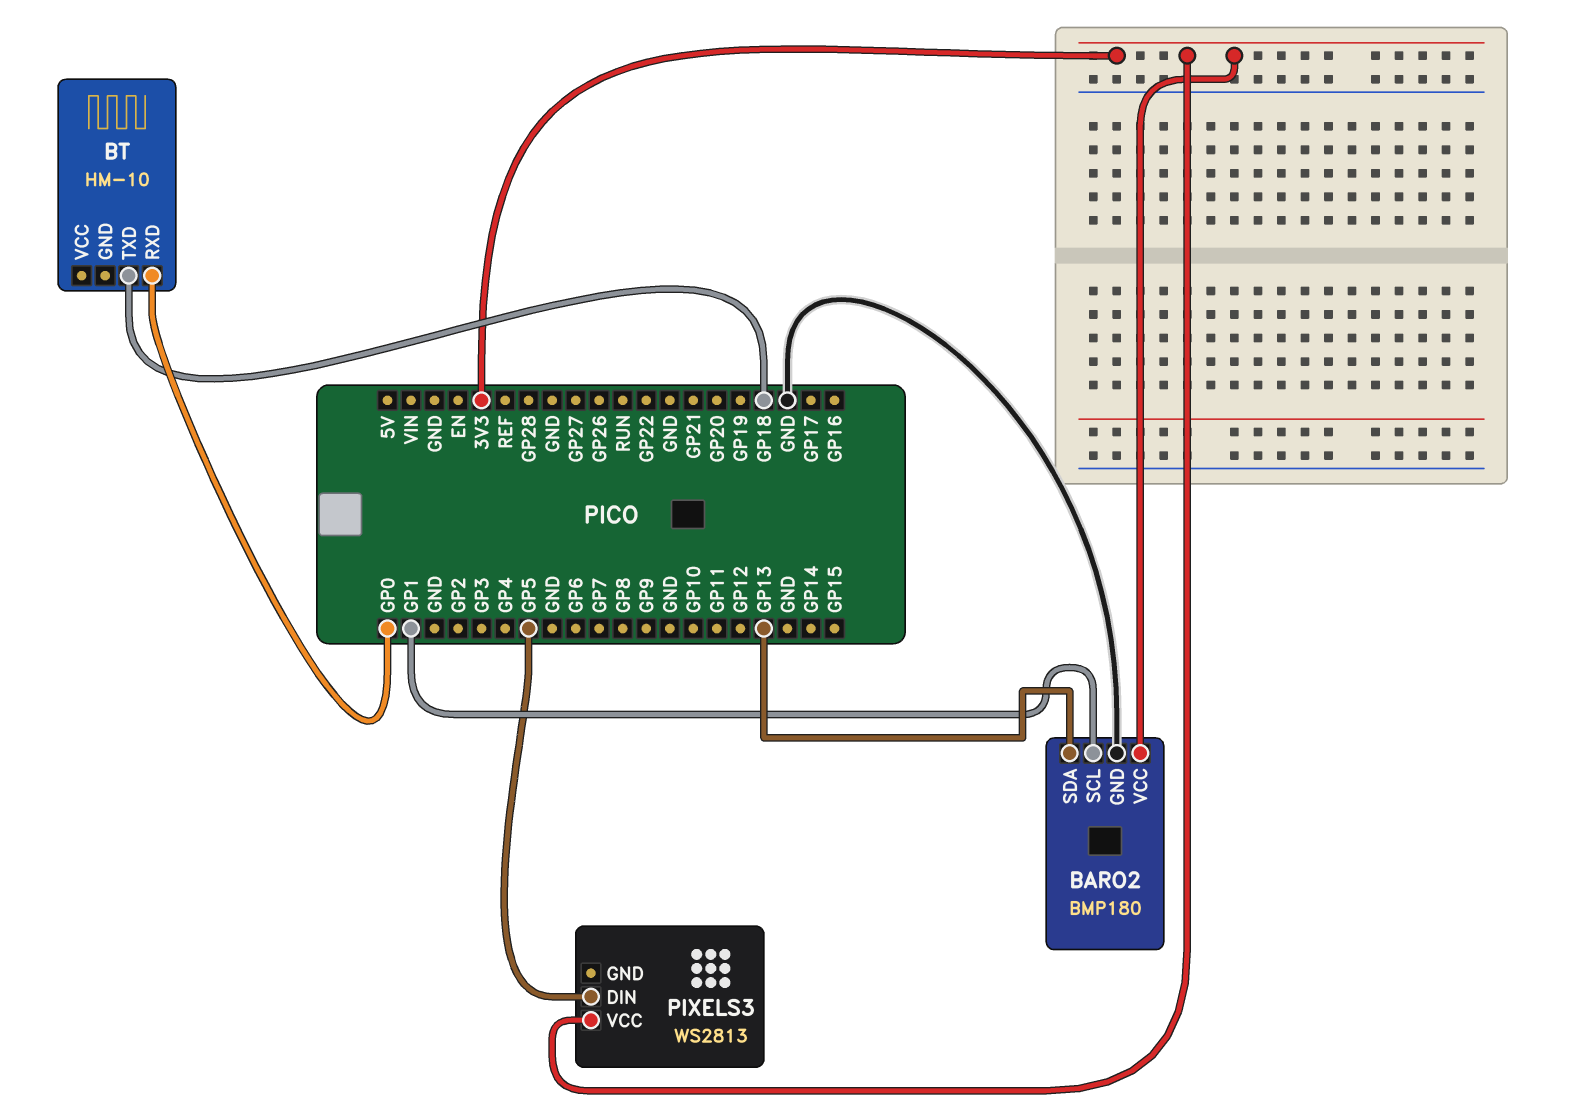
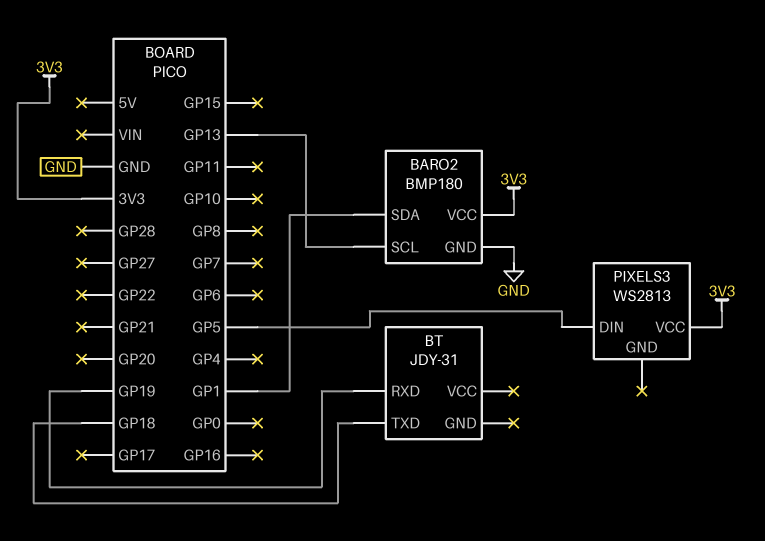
BARO2 pin SCL: GP1 -> GP13
BARO2 pin SDA: GP13 -> GP1
BT: HM-10 -> JDY-31
BT pin RXD: GP0 -> GP19

